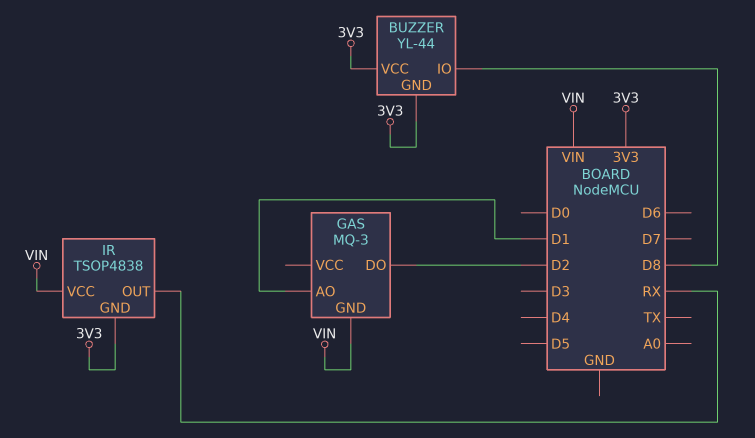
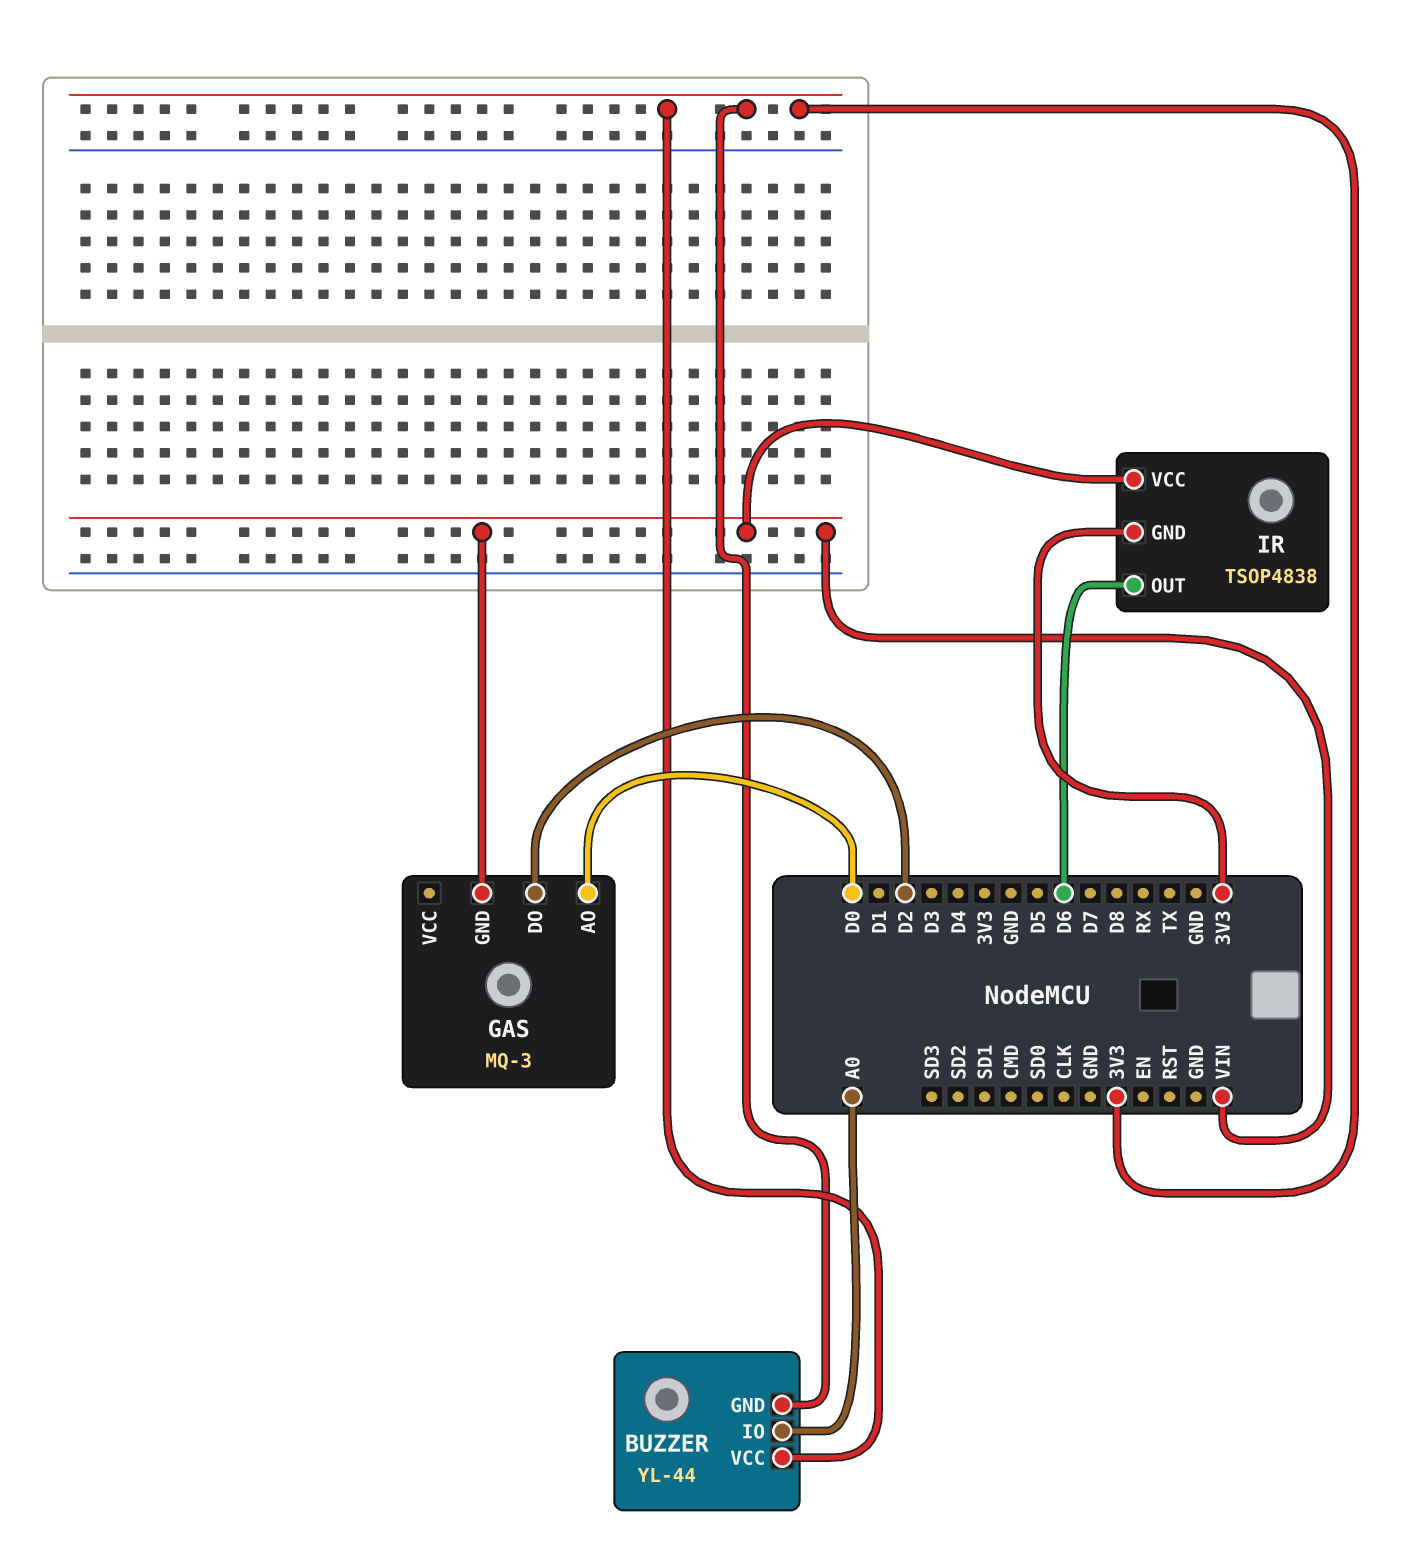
BUZZER pin IO: D8 -> A0
GAS pin AO: D1 -> D0
IR pin OUT: RX -> D6

